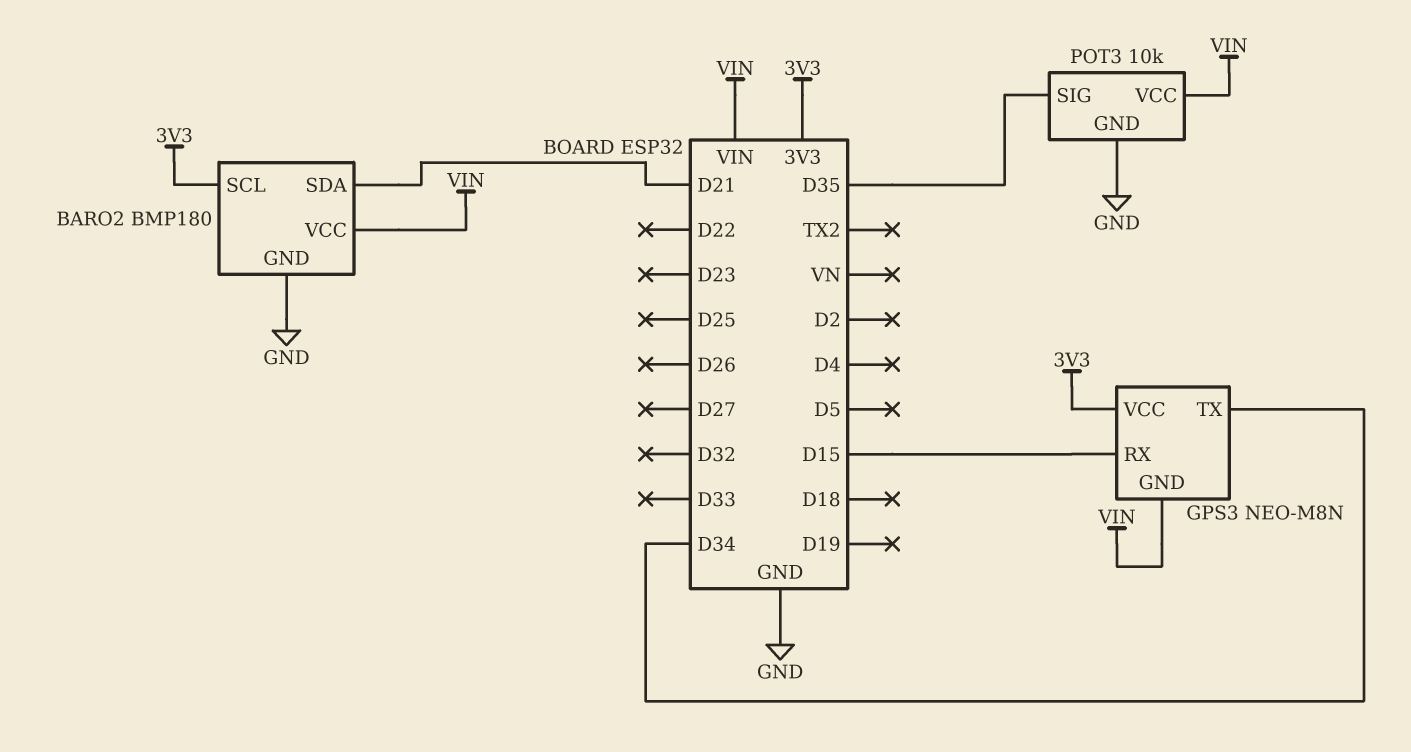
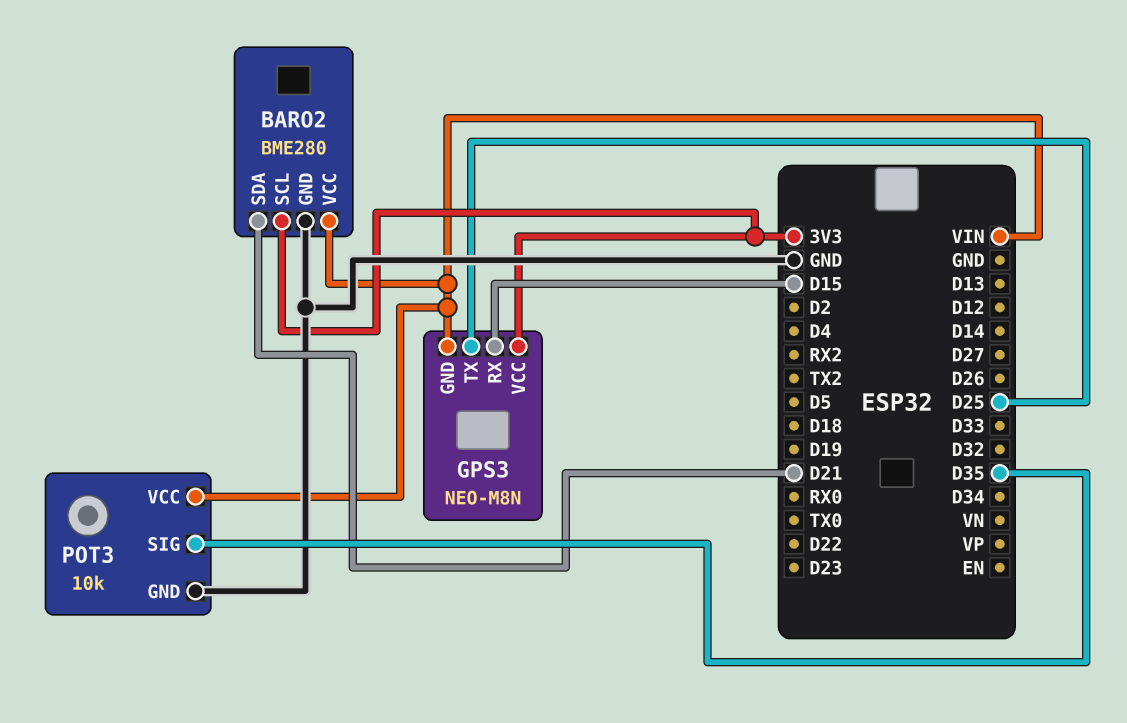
BARO2: BMP180 -> BME280
GPS3 pin TX: D34 -> D25

